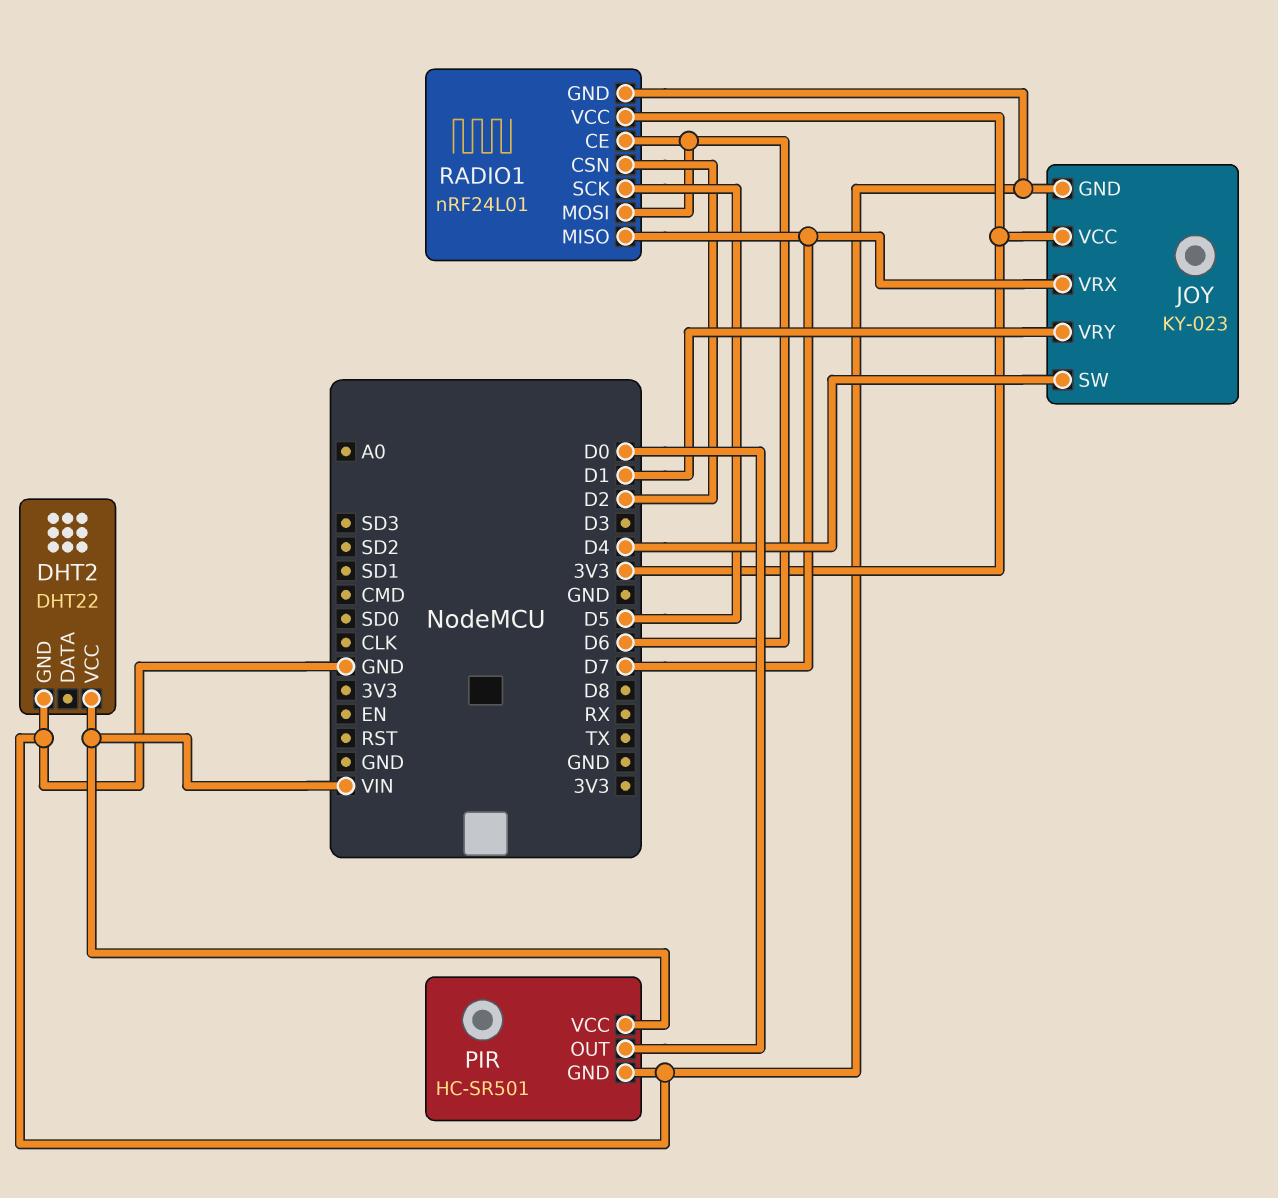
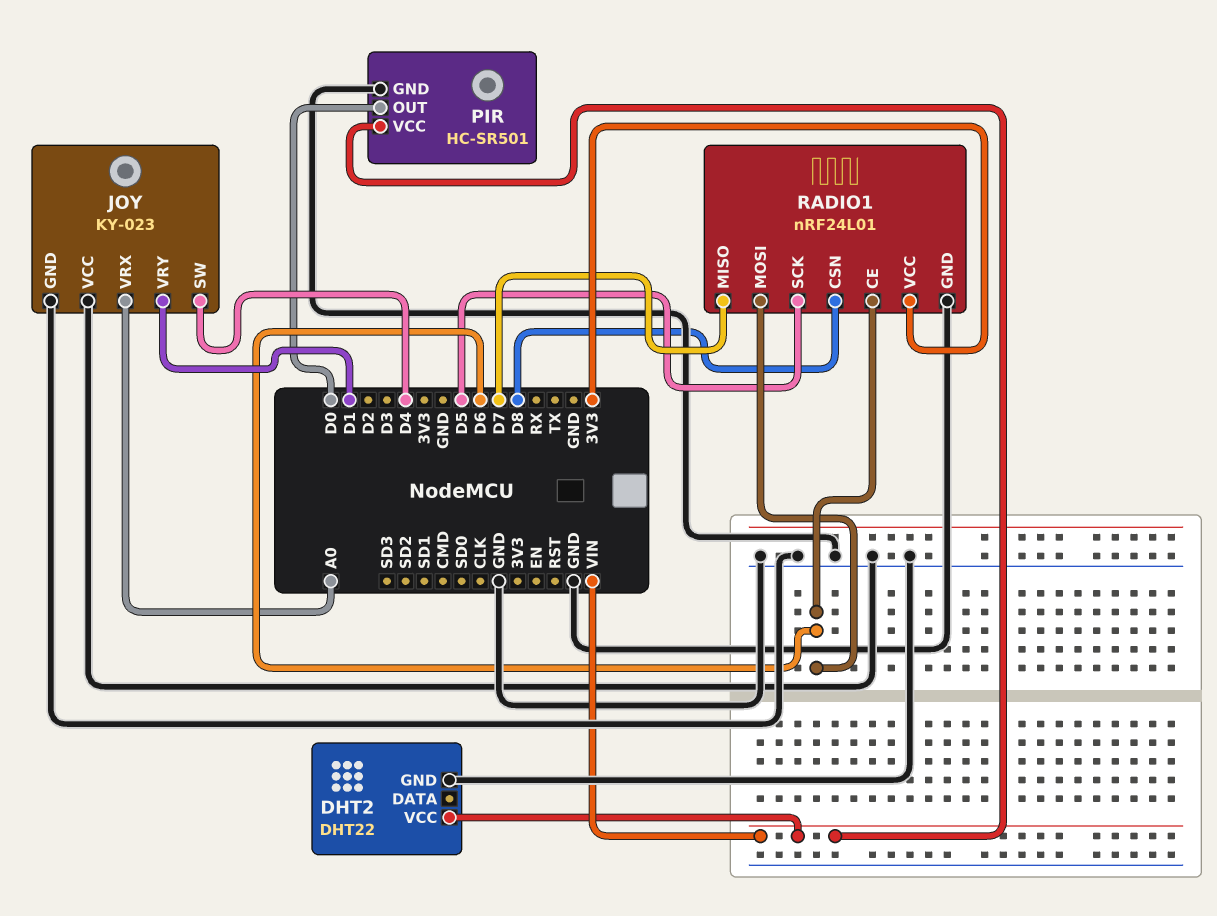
JOY pin VCC: 3V3 -> GND
JOY pin VRX: D7 -> A0
RADIO1 pin CSN: D2 -> D8

